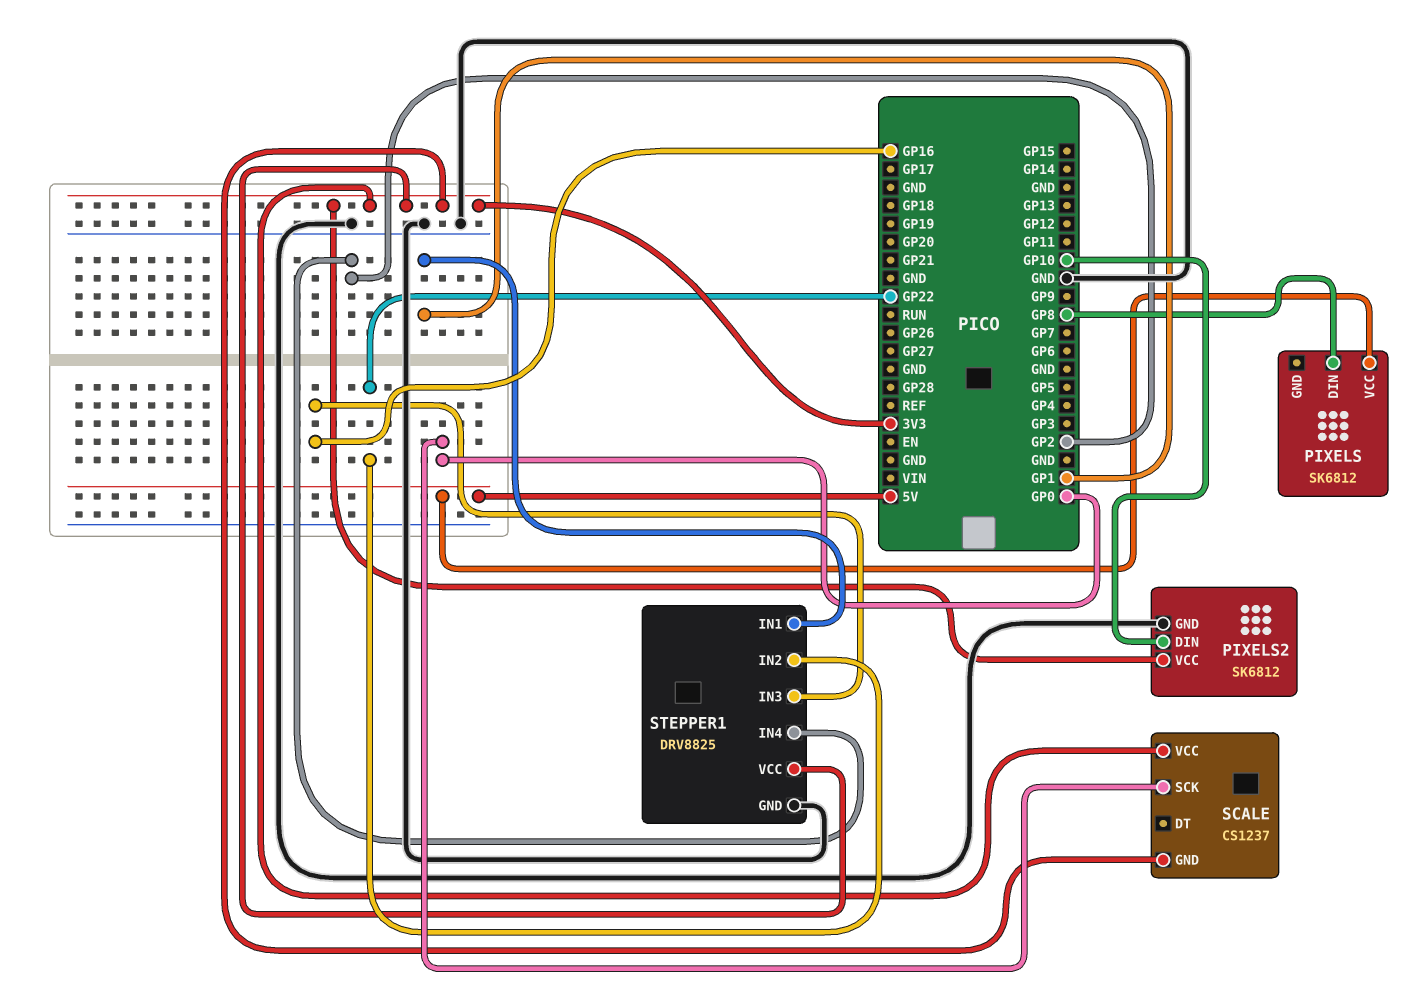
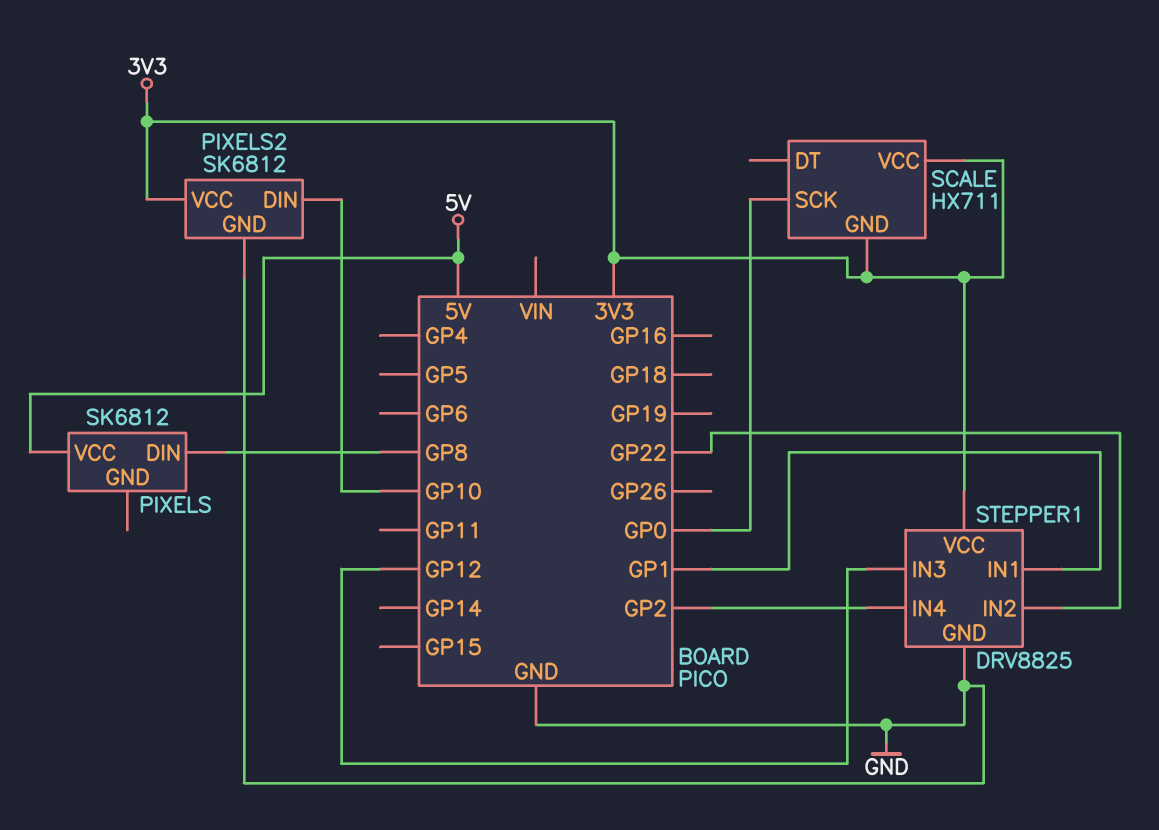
SCALE: CS1237 -> HX711
STEPPER1 pin IN3: GP16 -> GP12

